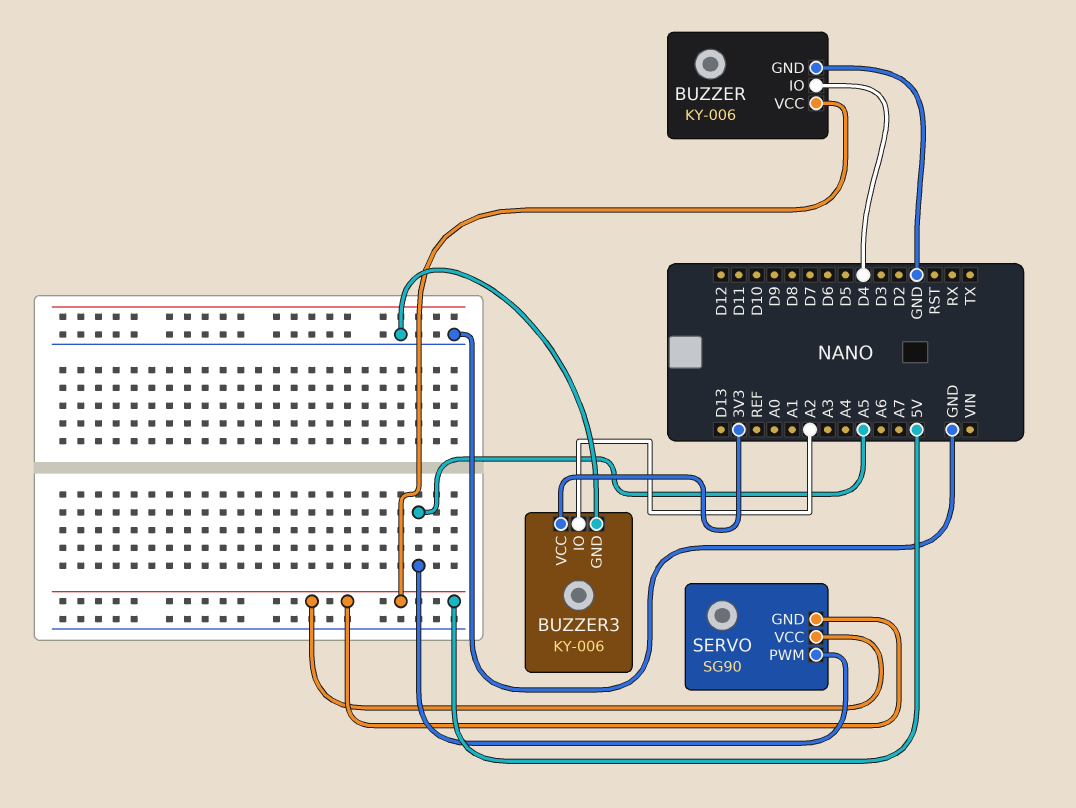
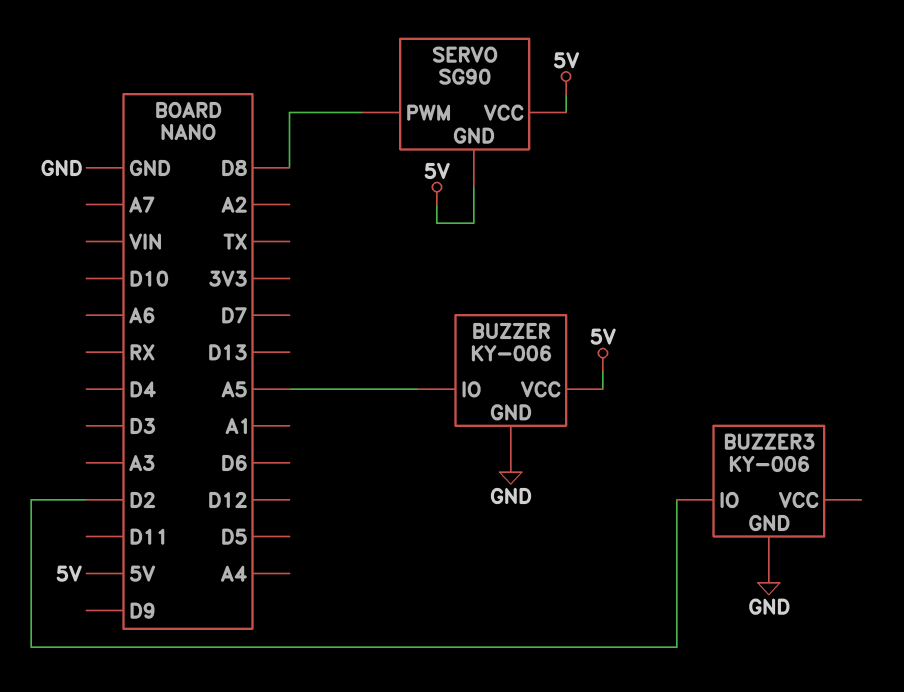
BUZZER pin IO: D4 -> A5
BUZZER3 pin IO: A2 -> D2
BUZZER3 pin VCC: 3V3 -> none
SERVO pin PWM: A5 -> D8

